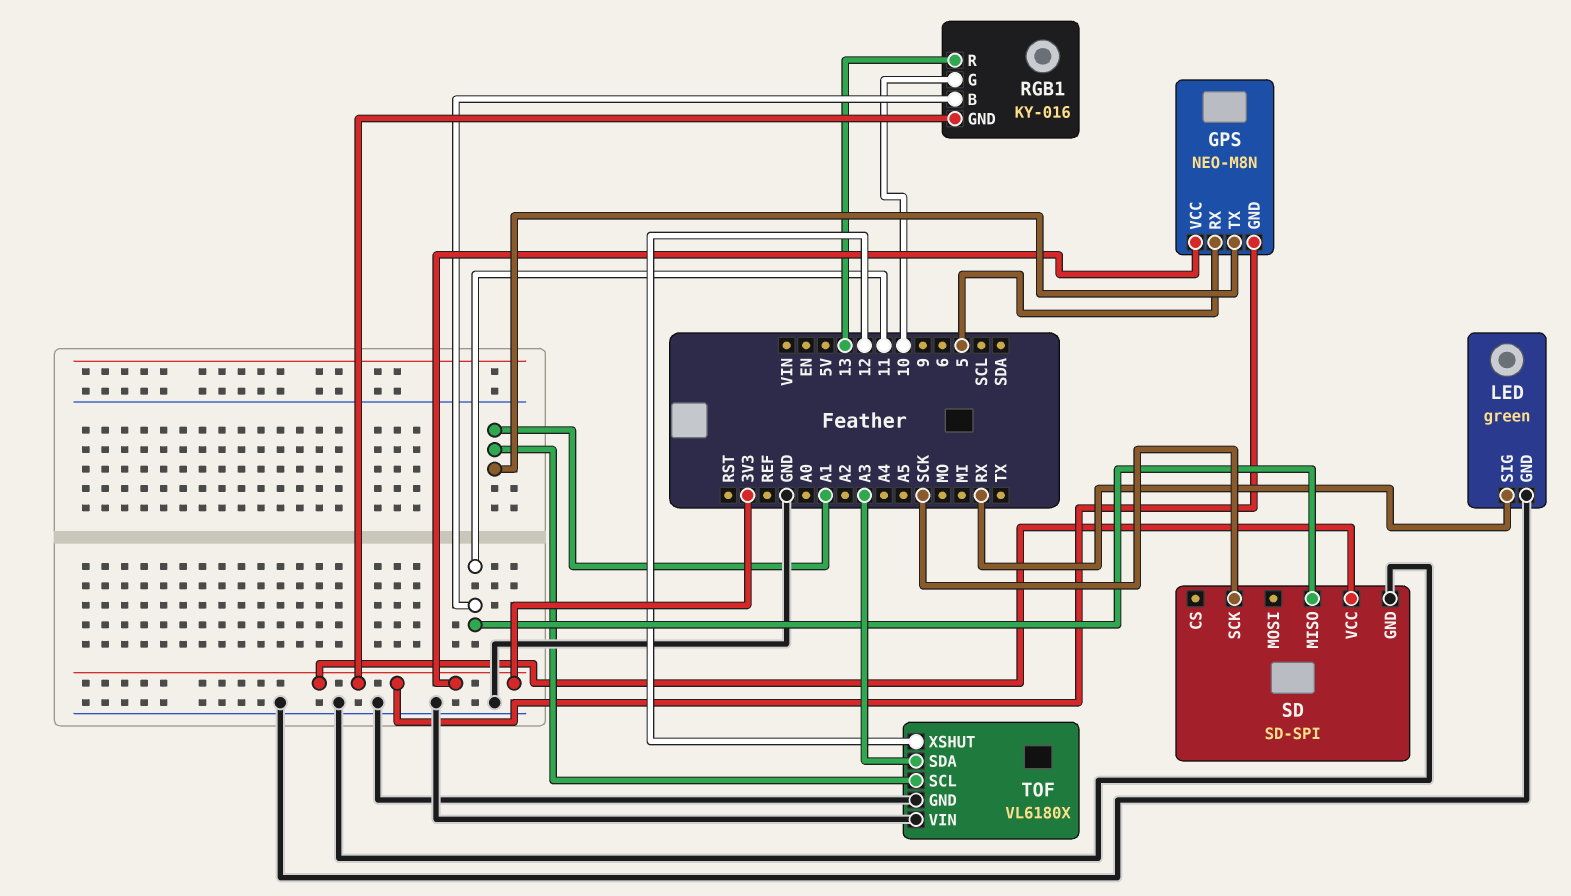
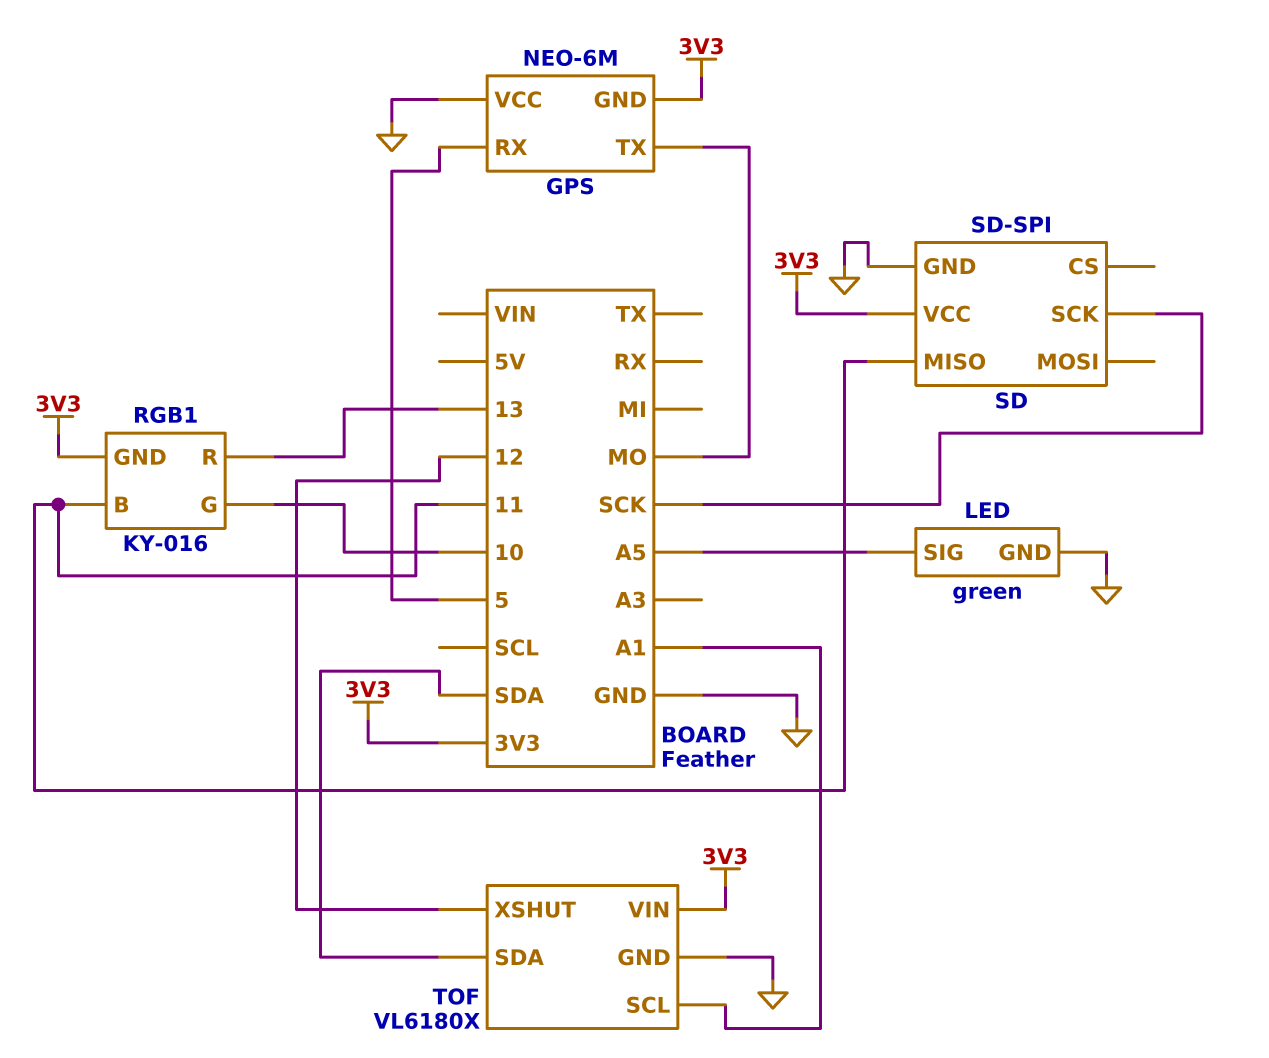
GPS: NEO-M8N -> NEO-6M
GPS pin TX: A1 -> MO
GPS pin VCC: 3V3 -> GND
LED pin SIG: RX -> A5
TOF pin SDA: A3 -> SDA
TOF pin VIN: GND -> 3V3

